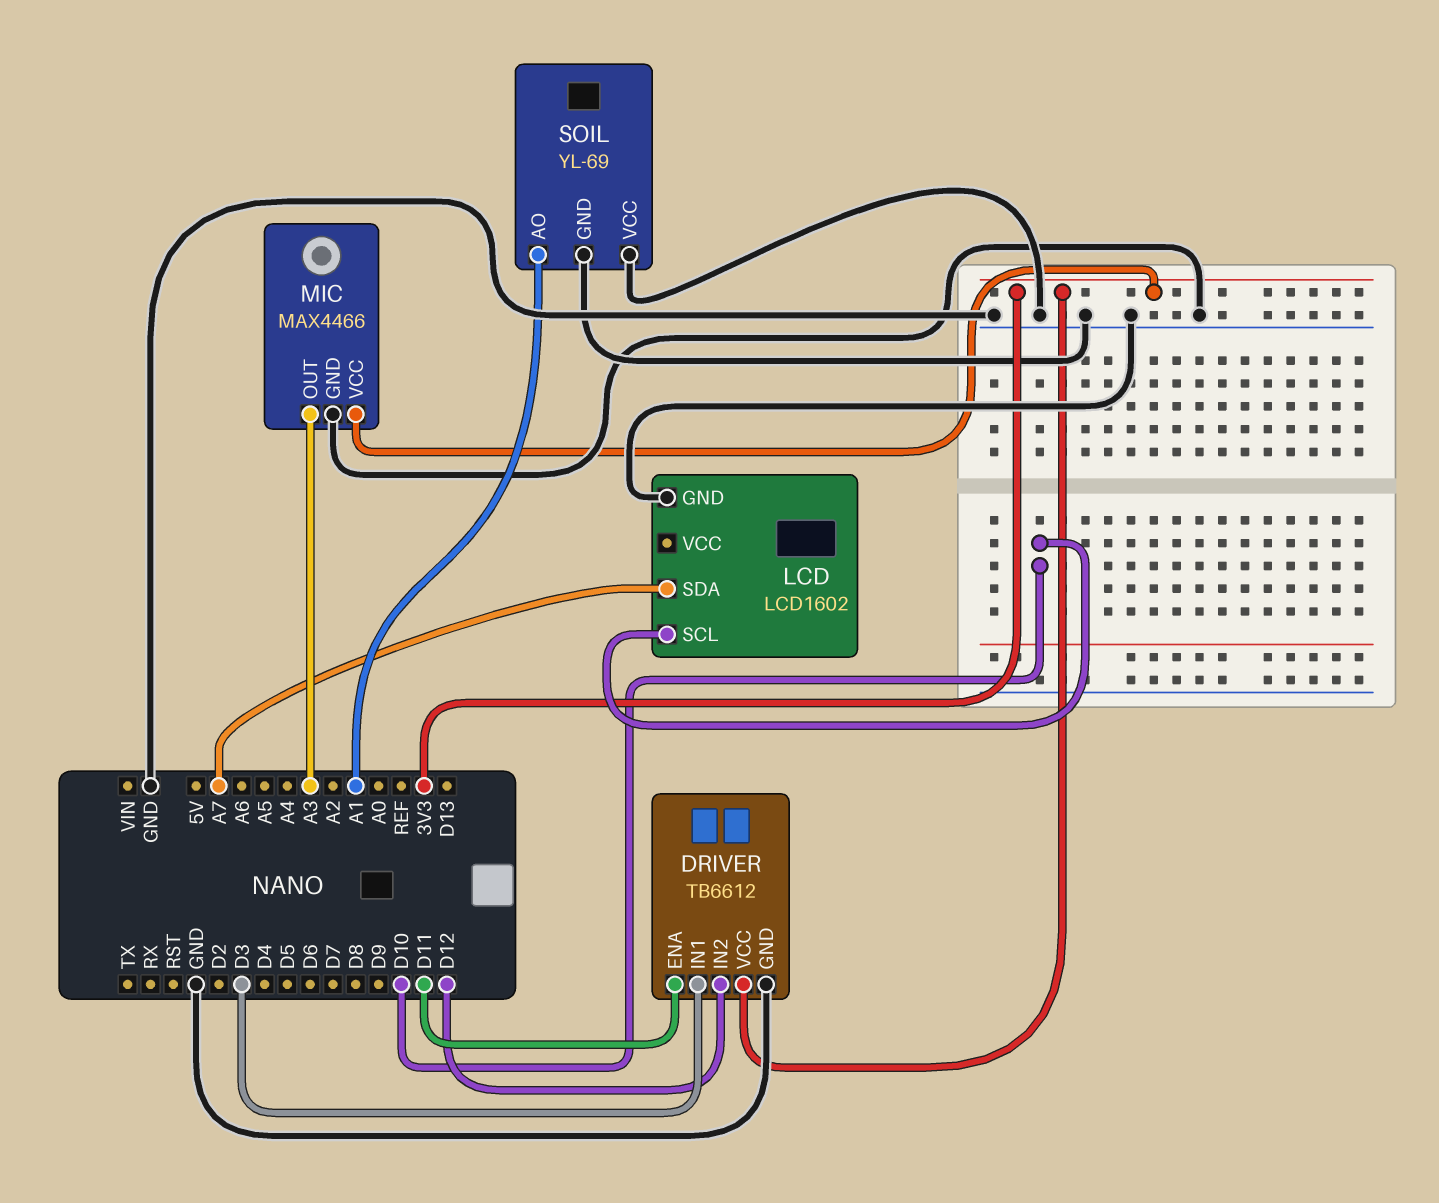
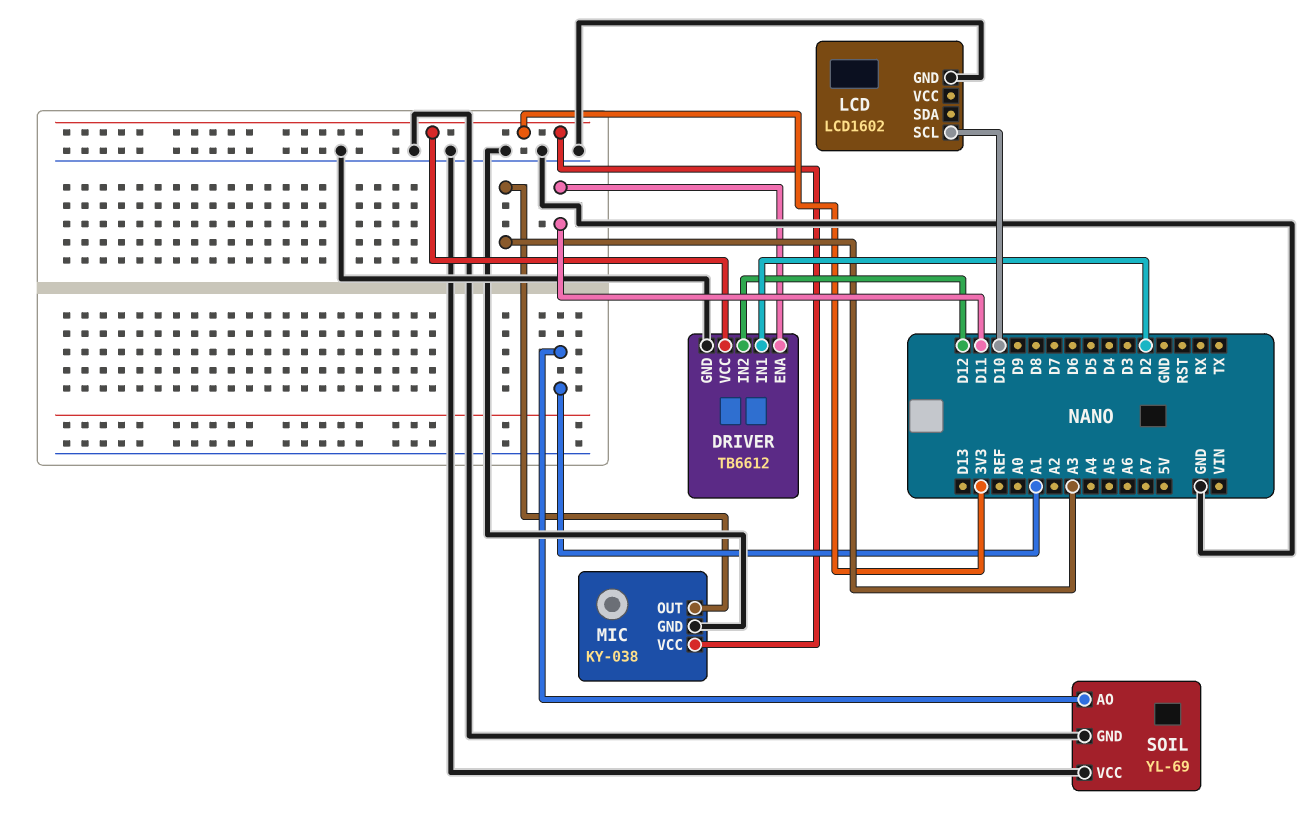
DRIVER pin IN1: D3 -> D2
LCD pin SDA: A7 -> none
MIC: MAX4466 -> KY-038

